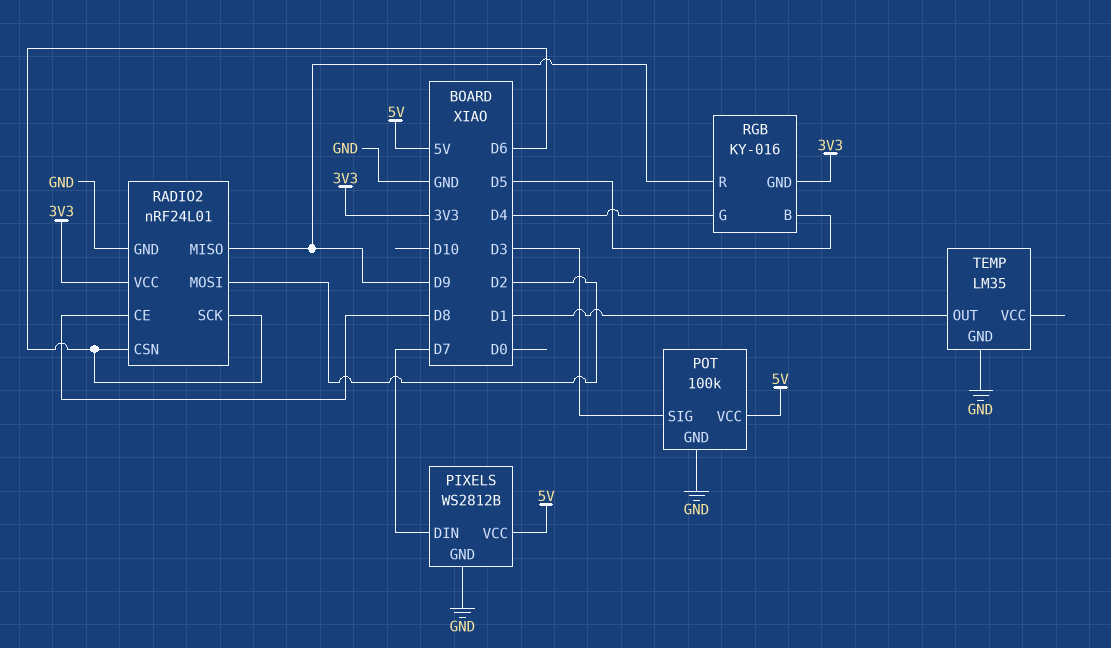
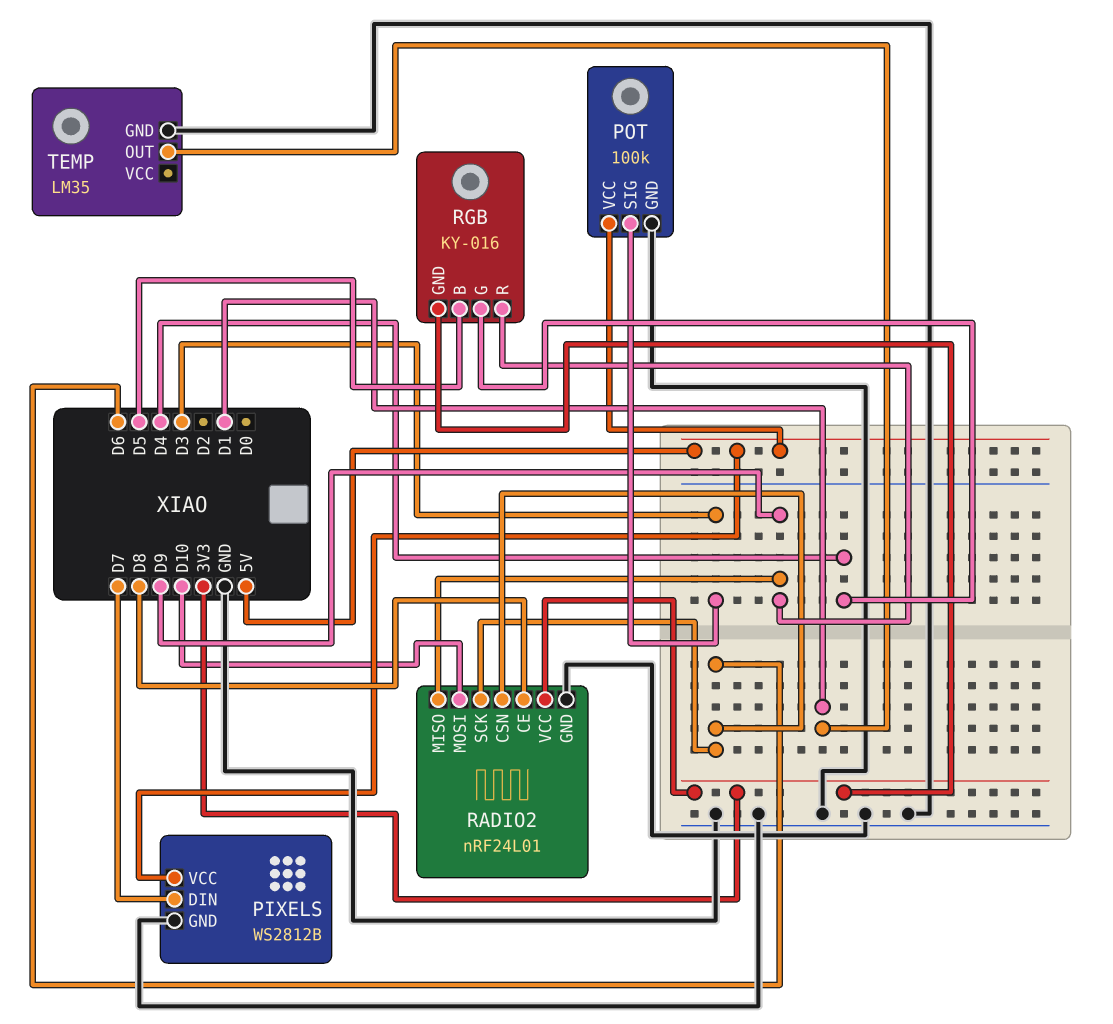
RADIO2 pin MOSI: D2 -> D10

